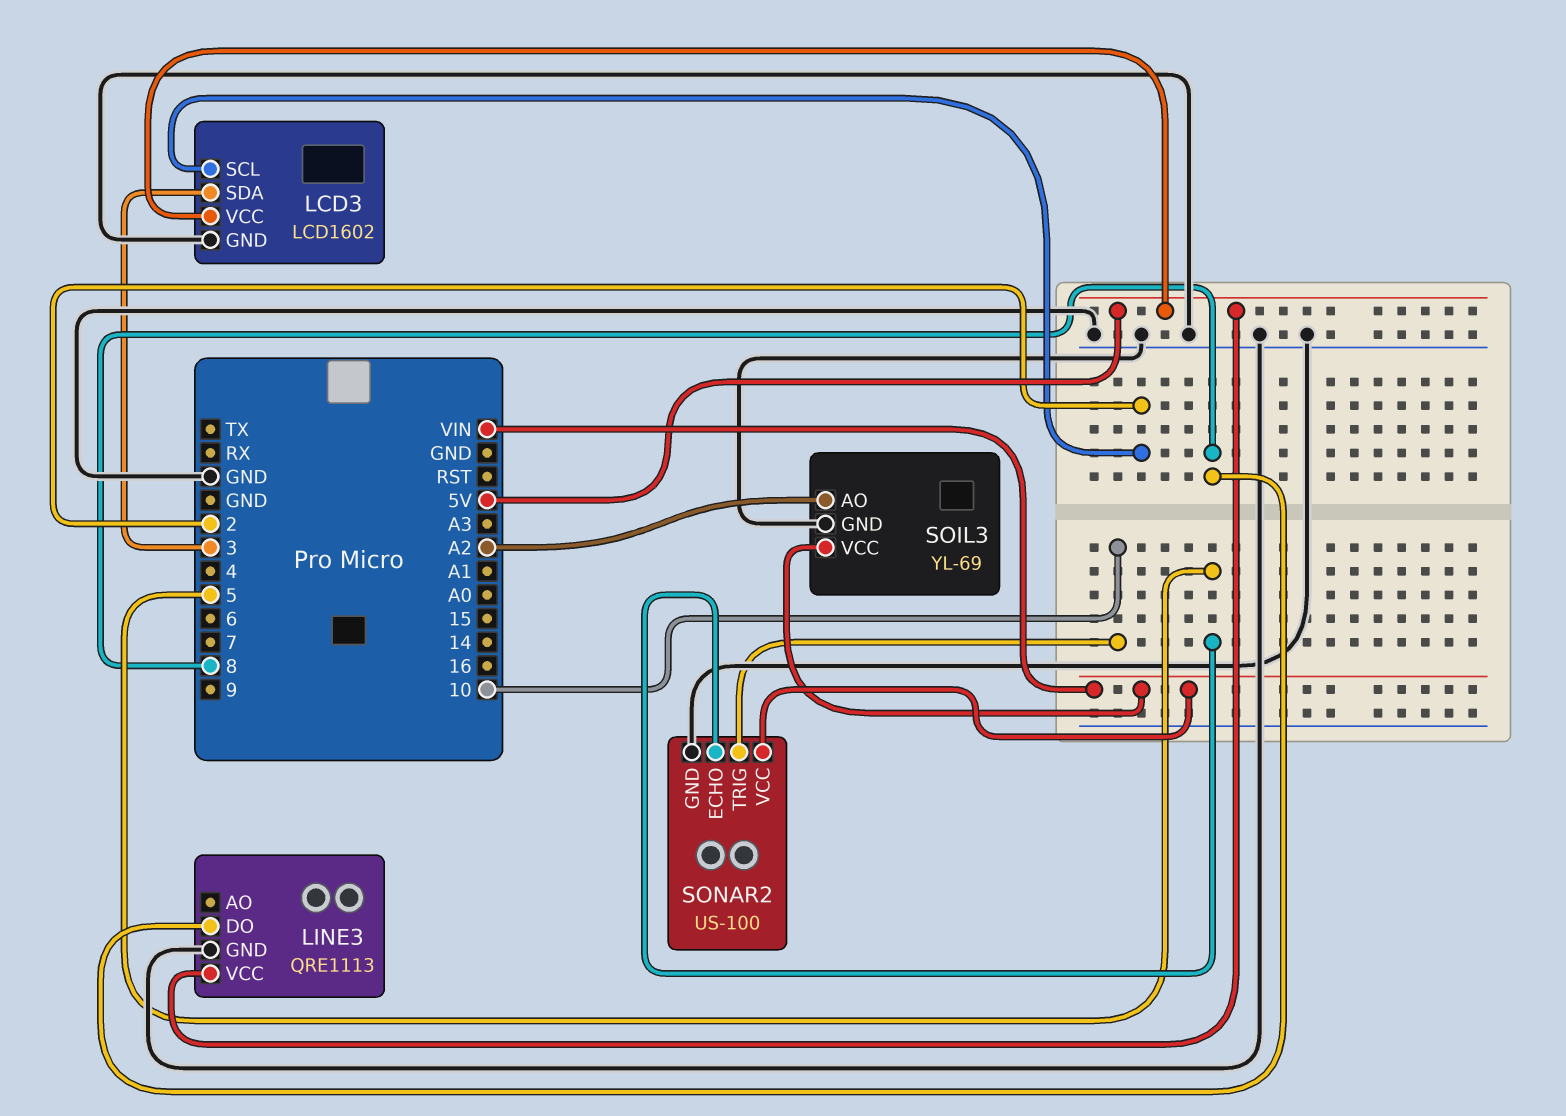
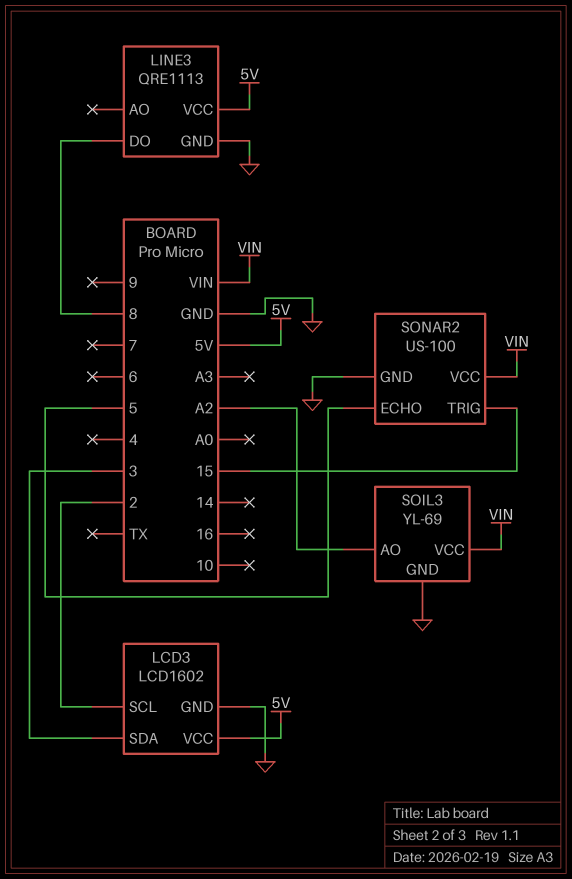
SONAR2 pin TRIG: 10 -> 15

